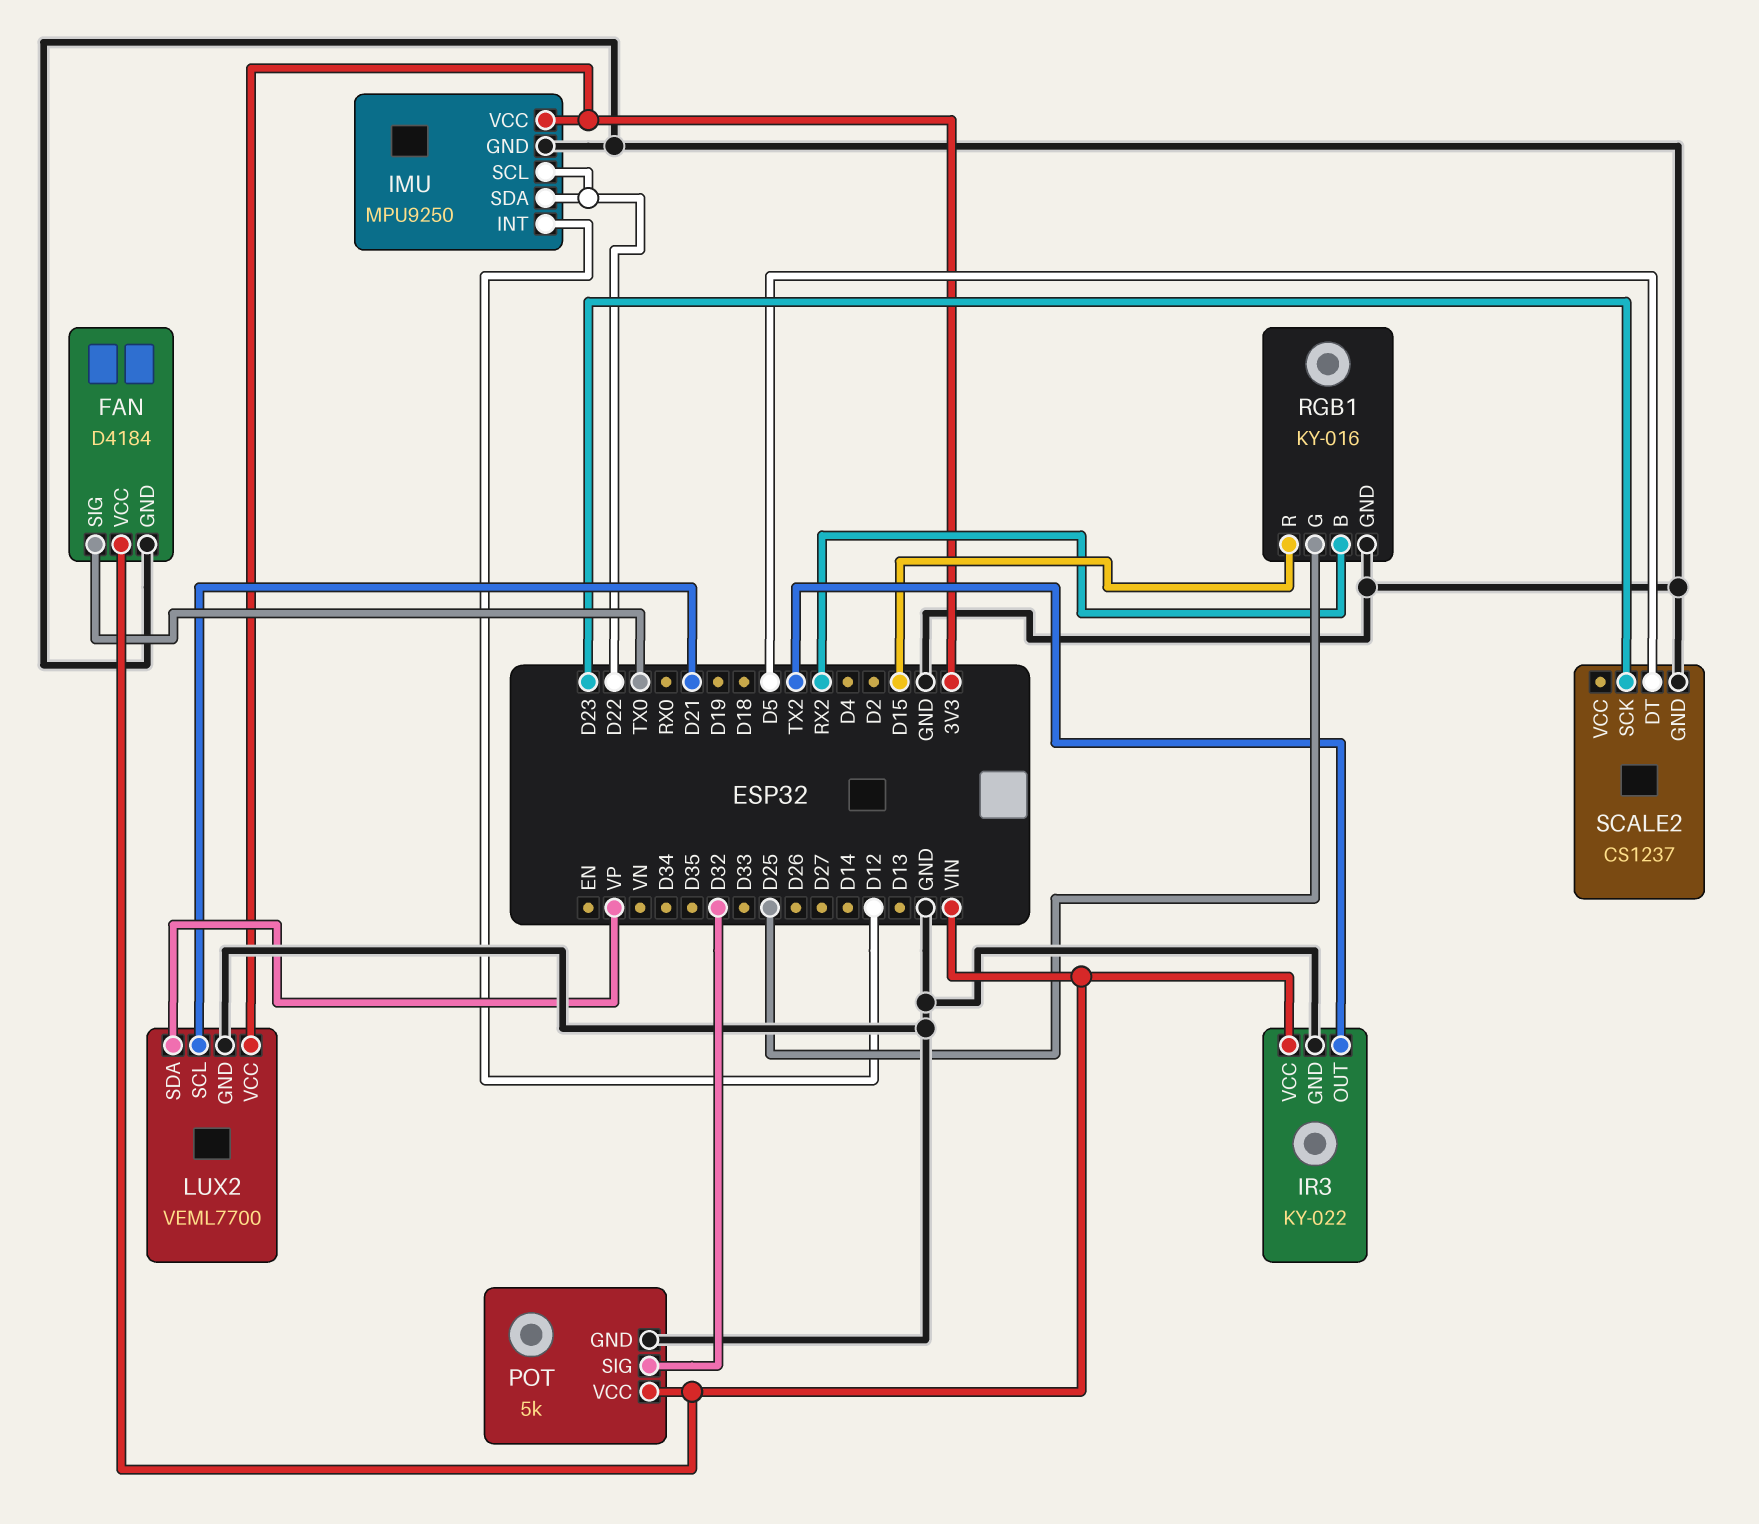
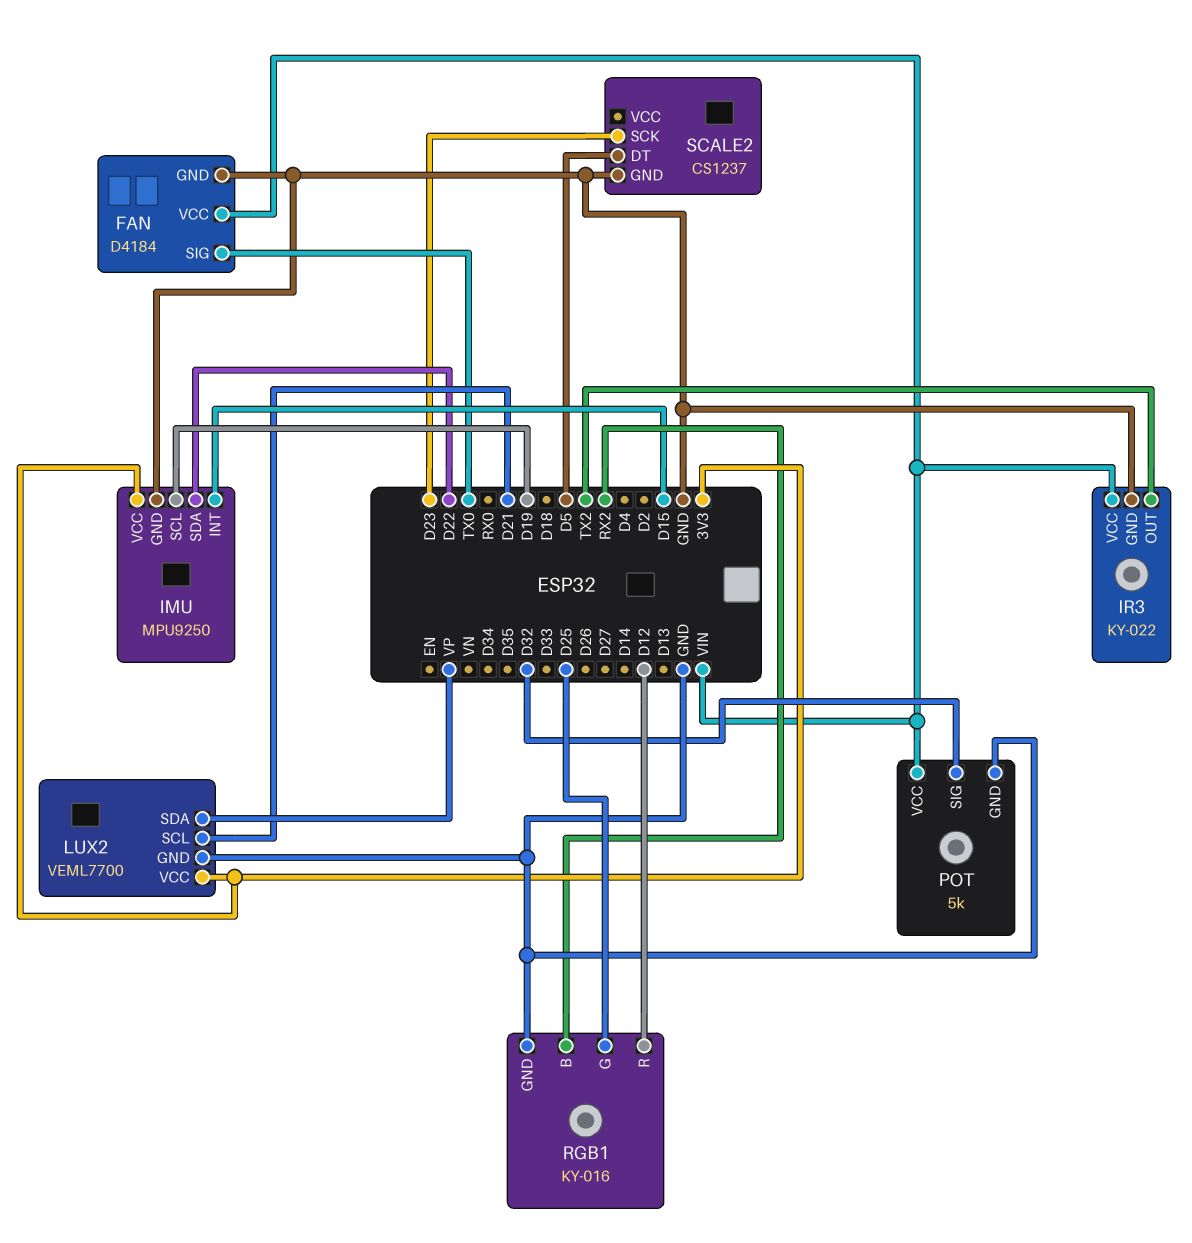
IMU pin INT: D12 -> D15
IMU pin SCL: D22 -> D19
RGB1 pin R: D15 -> D12

